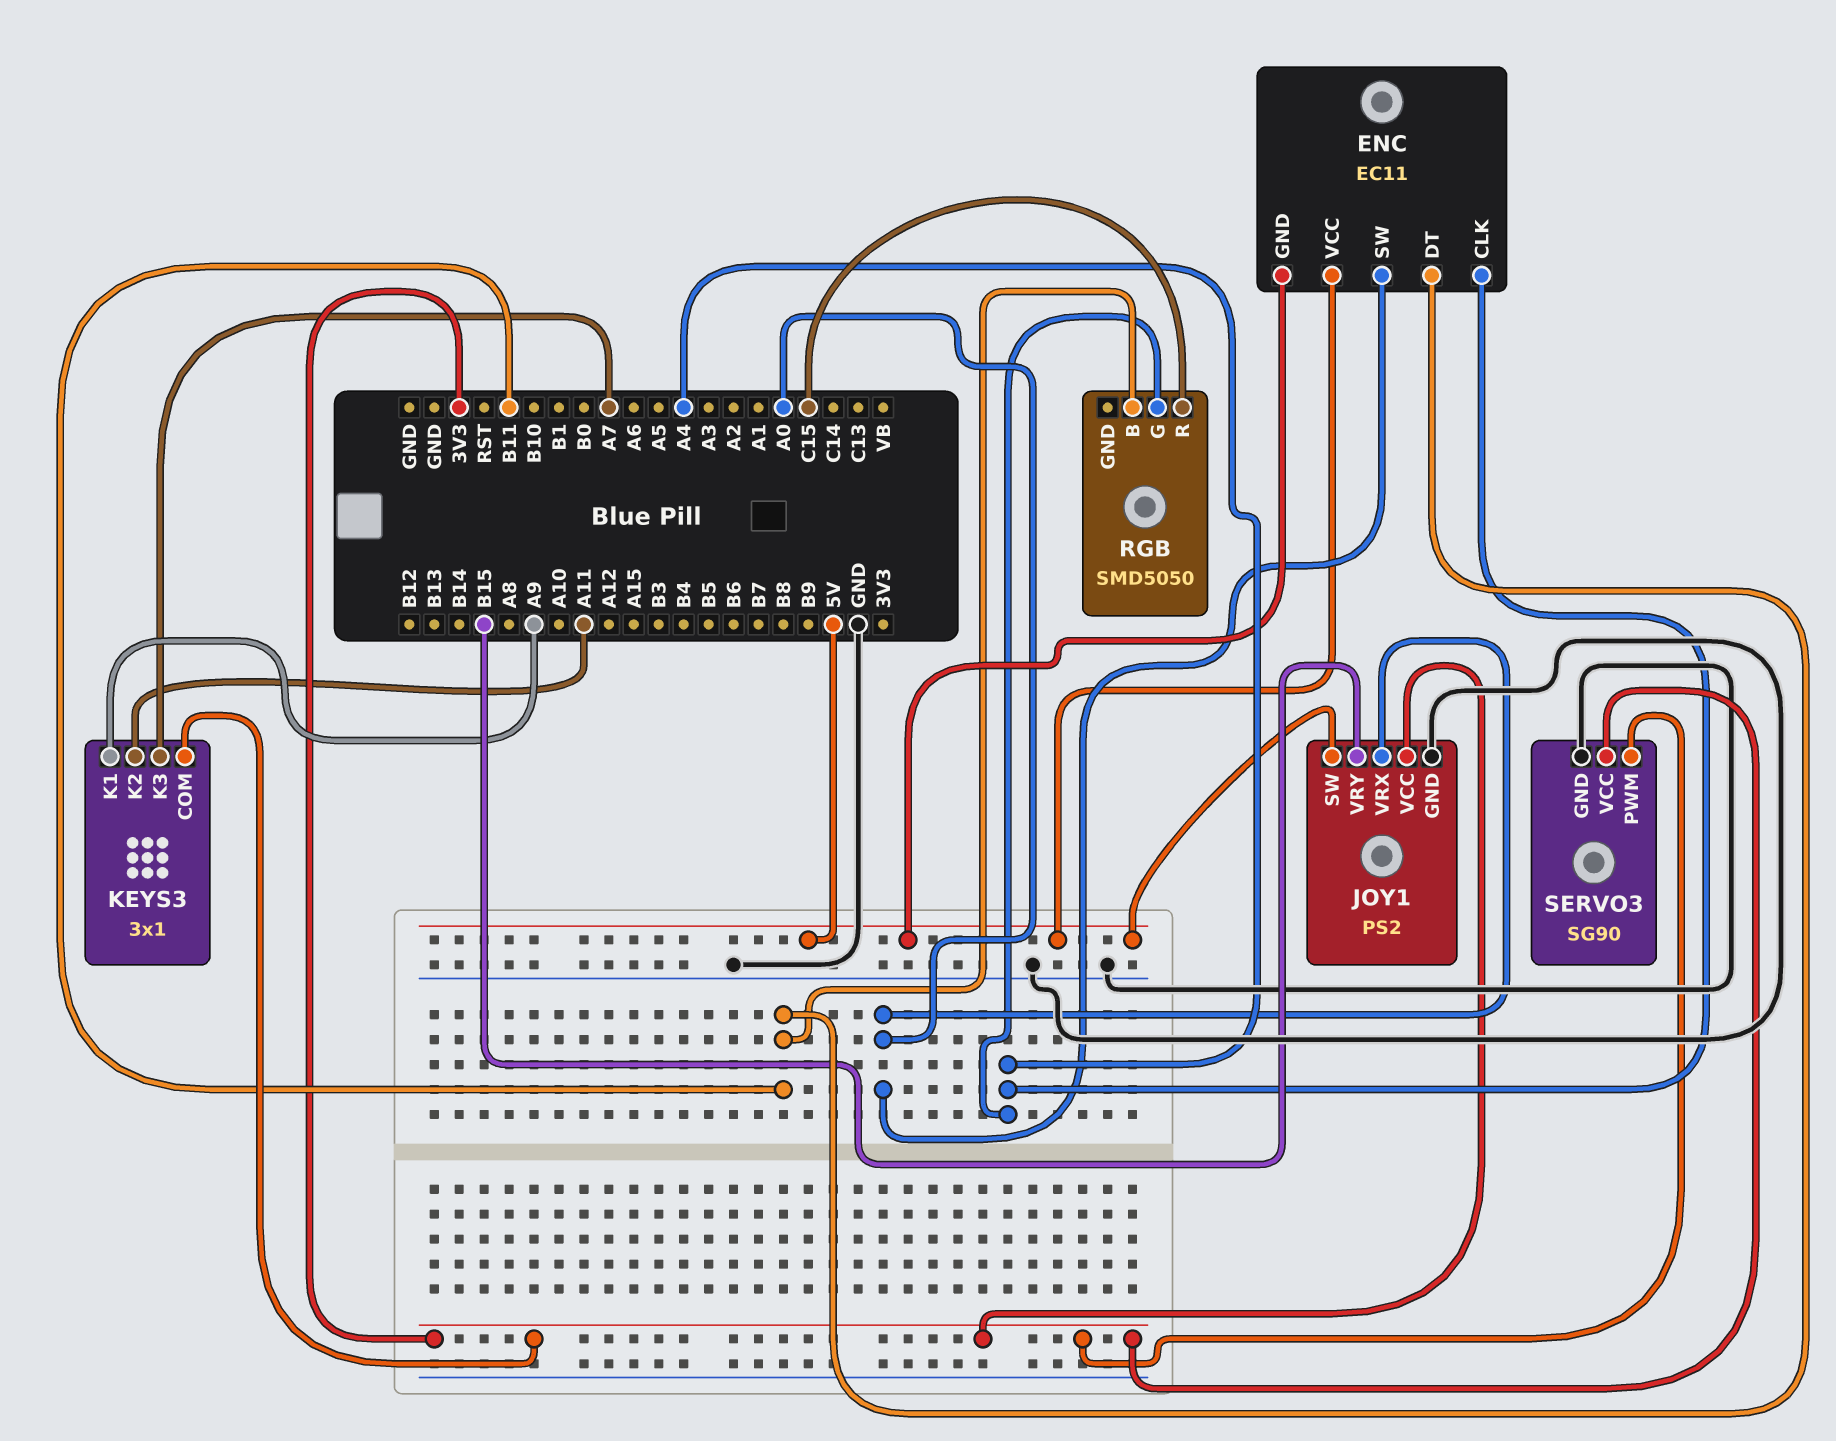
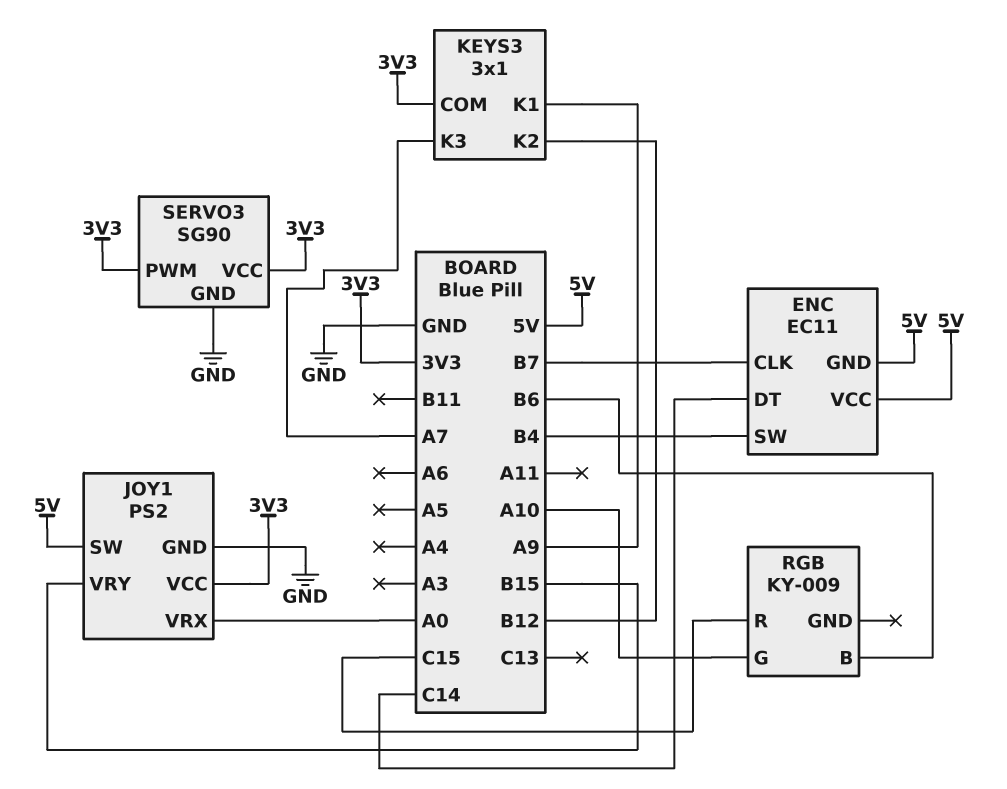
ENC pin CLK: A4 -> B7
ENC pin DT: B11 -> C14
ENC pin SW: A0 -> B4
KEYS3 pin K2: A11 -> B12
RGB: SMD5050 -> KY-009
RGB pin B: B11 -> B6
RGB pin G: A4 -> A10

